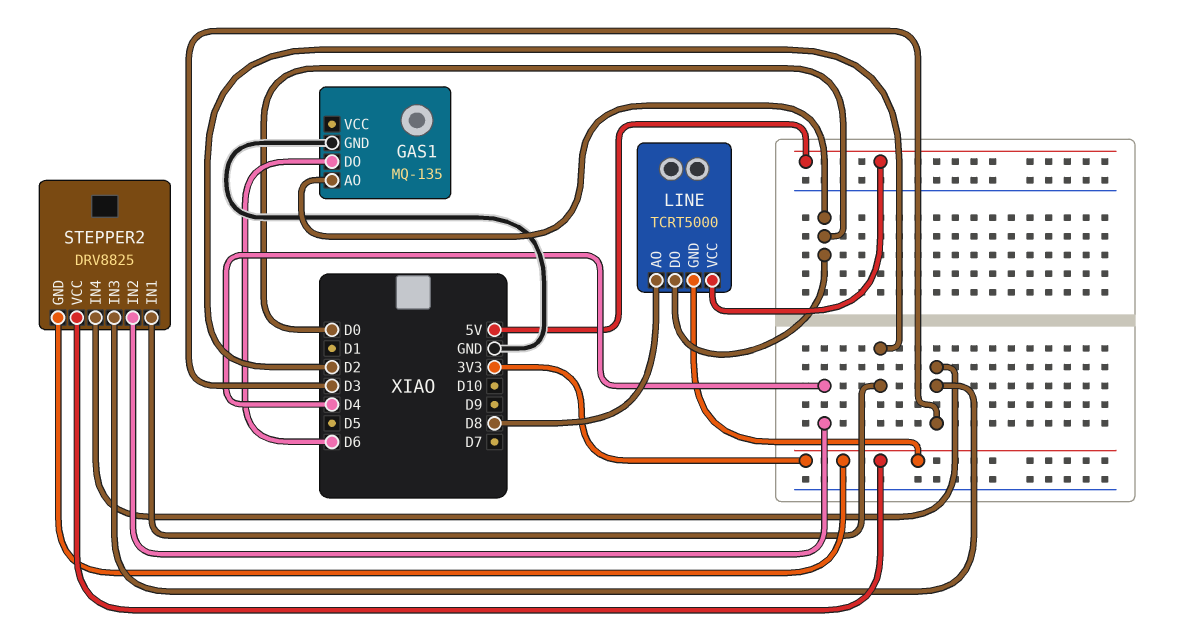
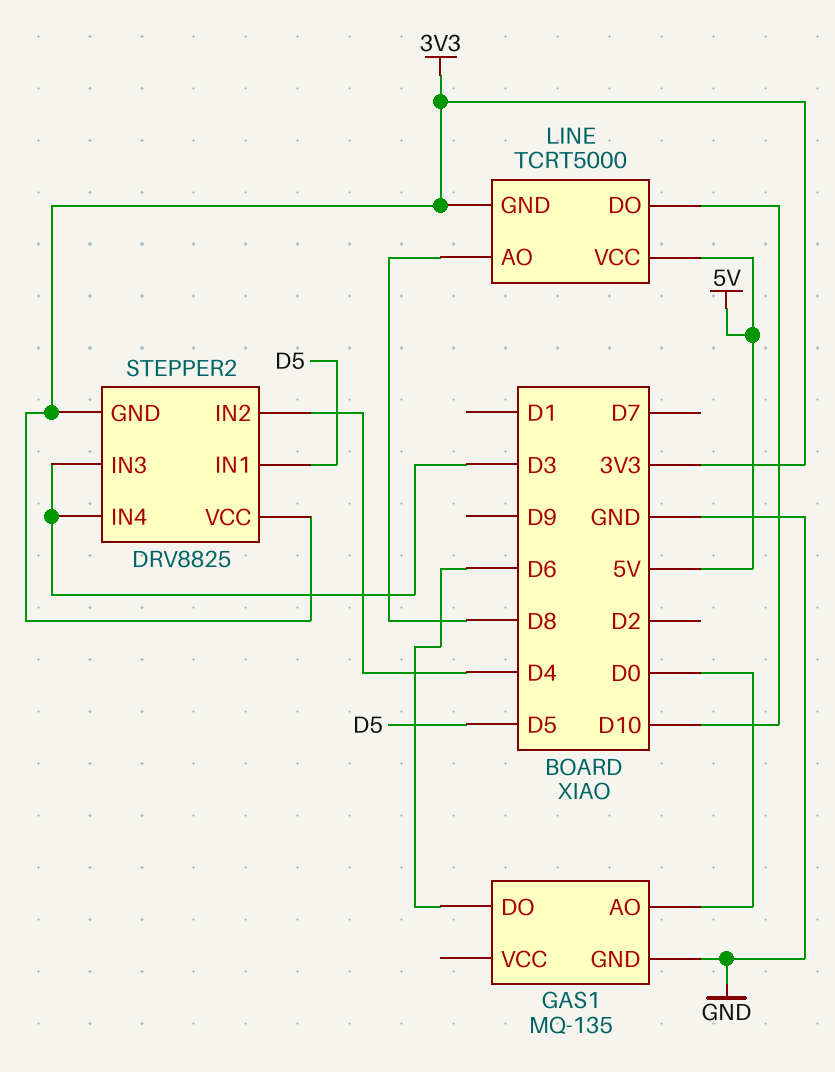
LINE pin DO: D0 -> D10
STEPPER2 pin IN1: D2 -> D5

